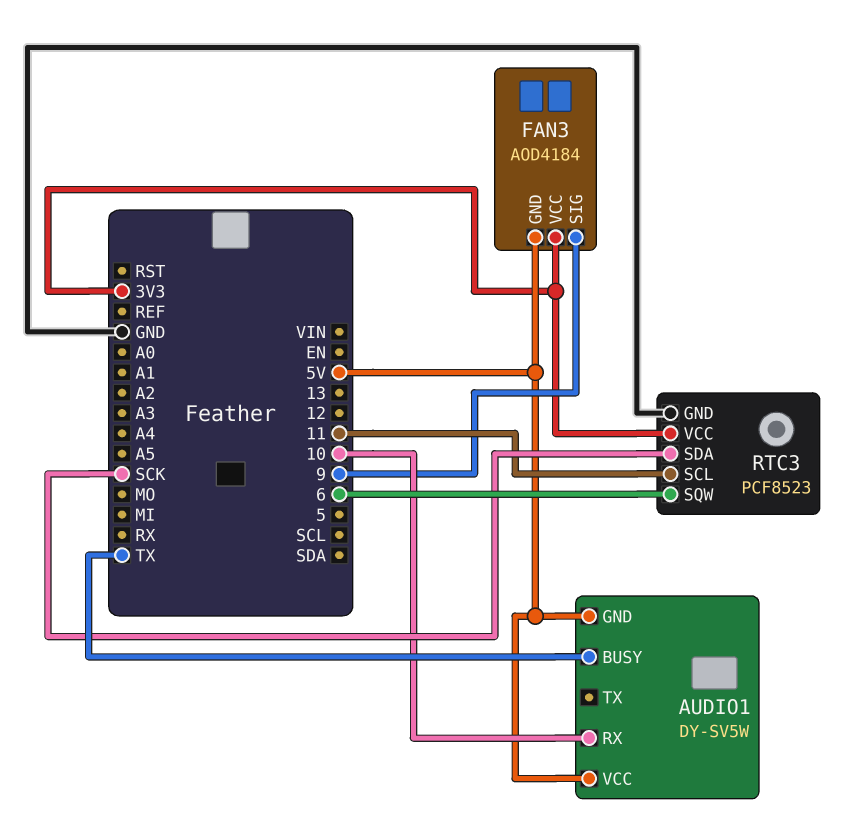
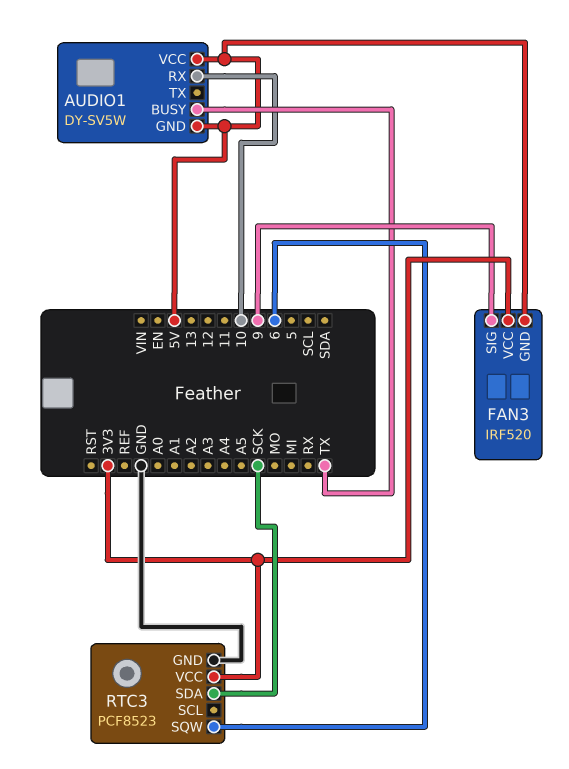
FAN3: AOD4184 -> IRF520
RTC3 pin SCL: 11 -> none

